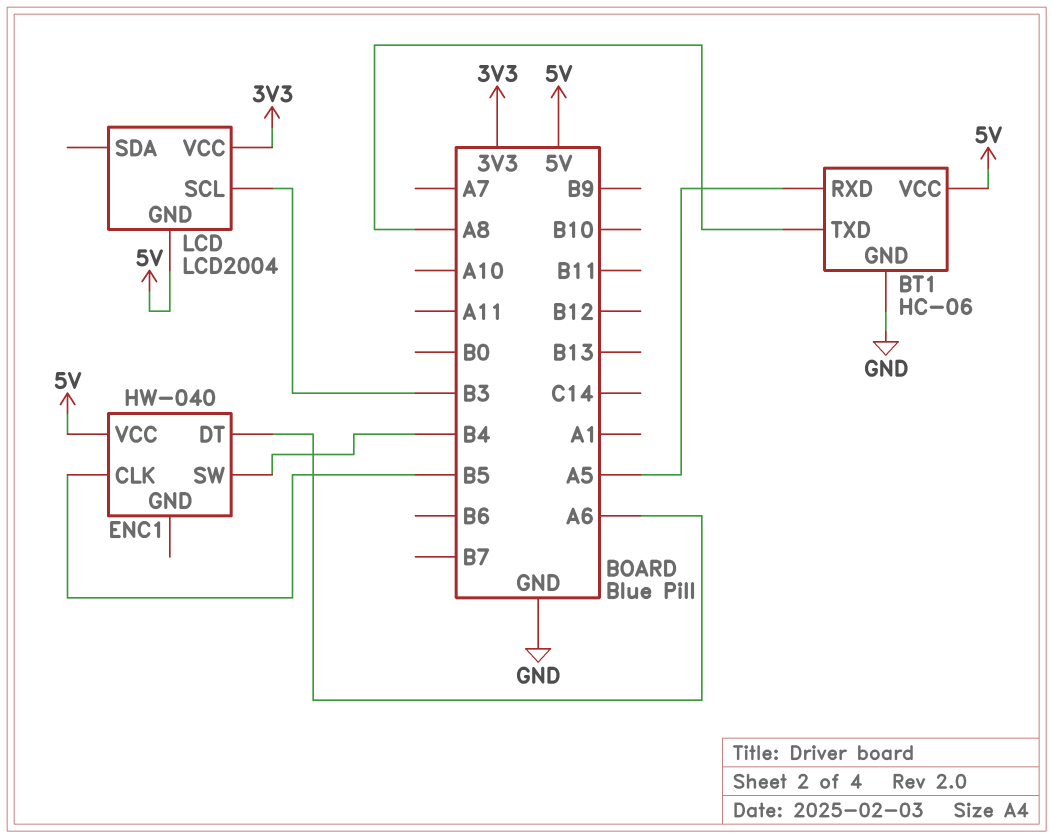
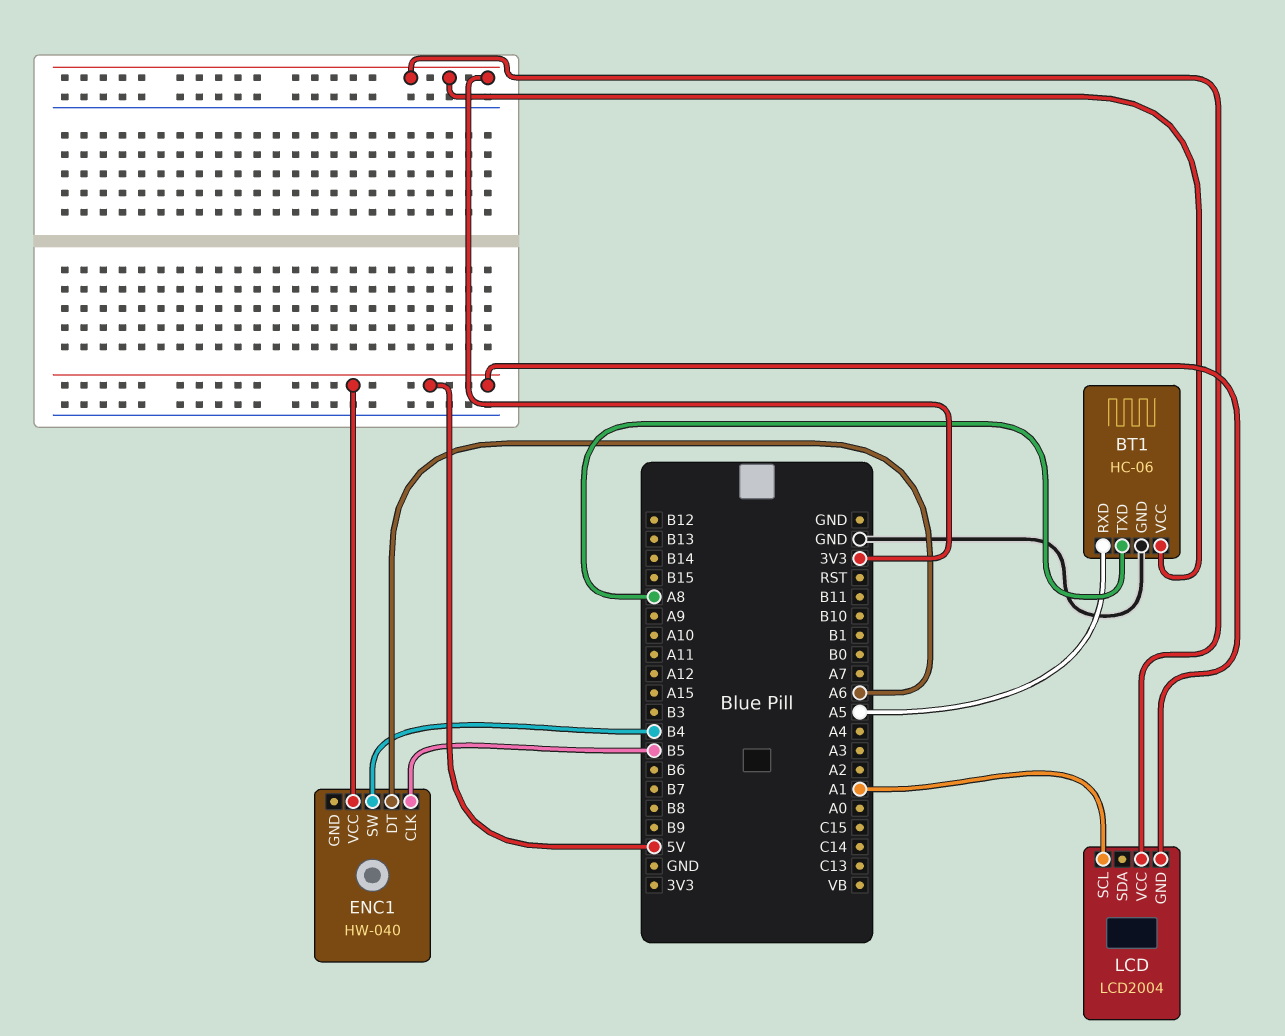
BT1 pin VCC: 5V -> 3V3
LCD pin SCL: B3 -> A1

